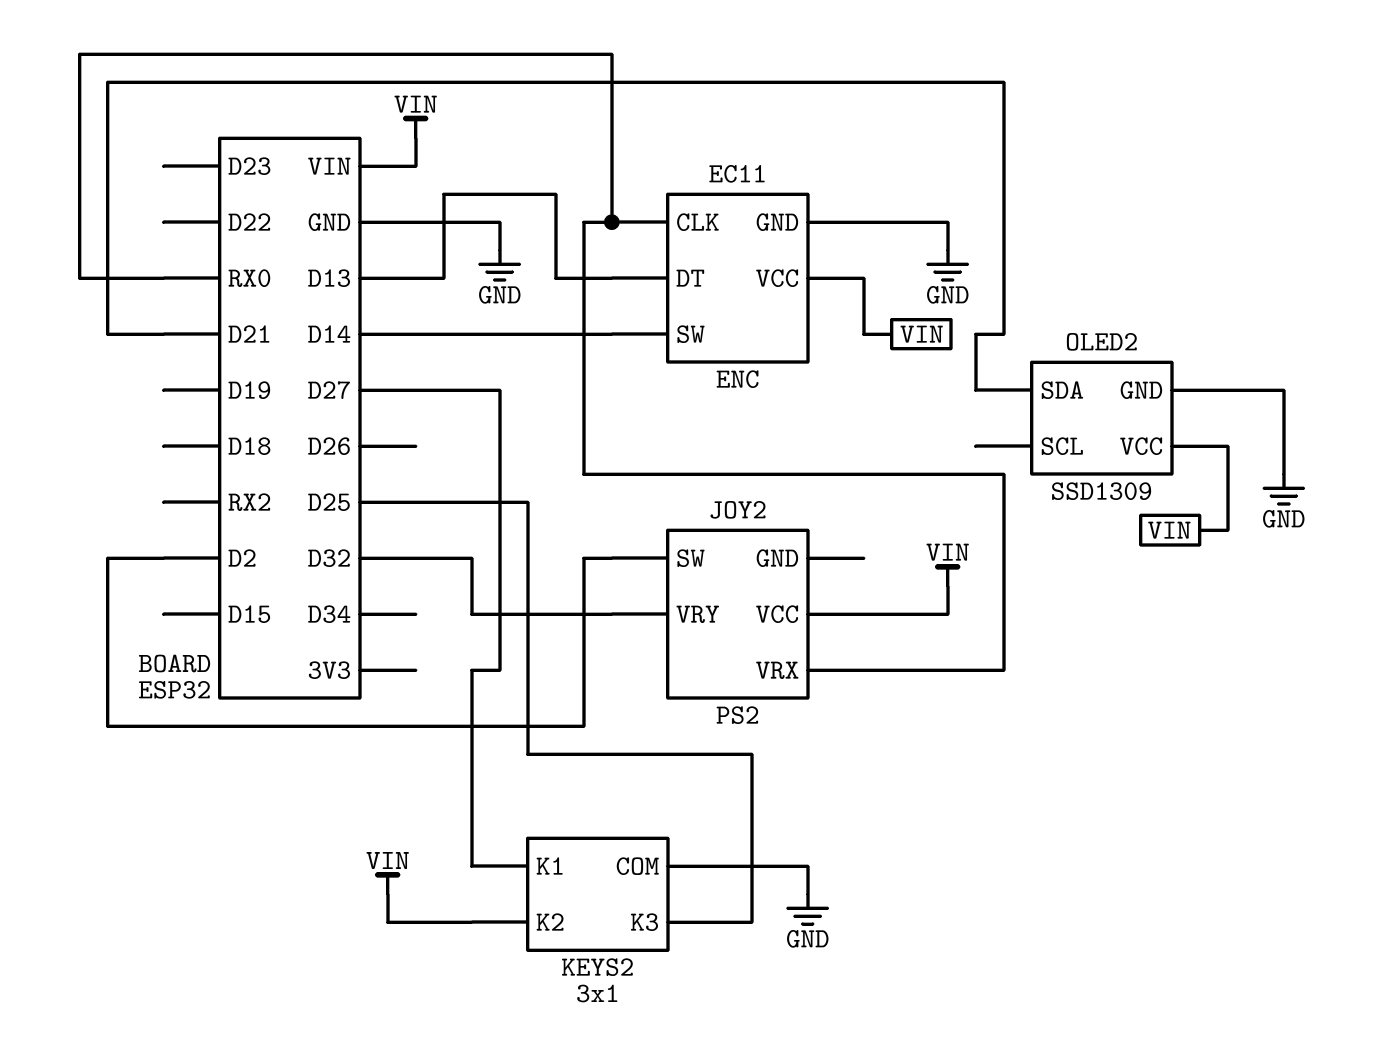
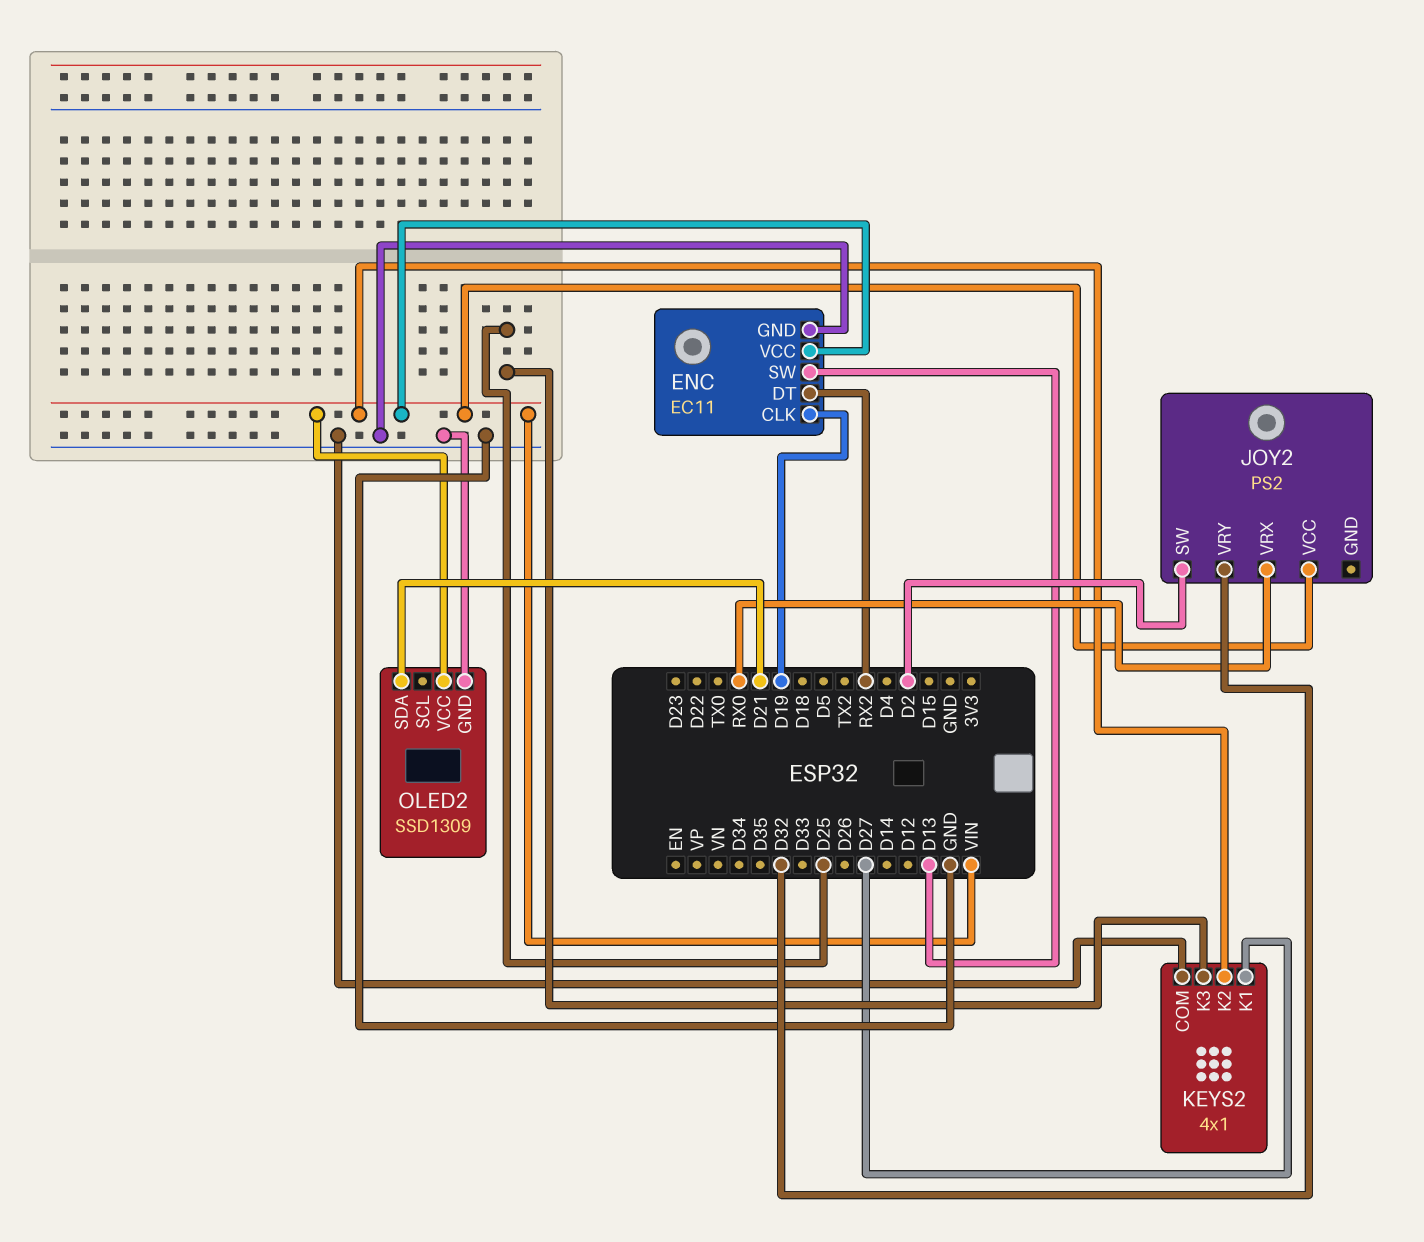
ENC pin CLK: RX0 -> D19
ENC pin DT: D13 -> RX2
ENC pin SW: D14 -> D13
KEYS2: 3x1 -> 4x1

